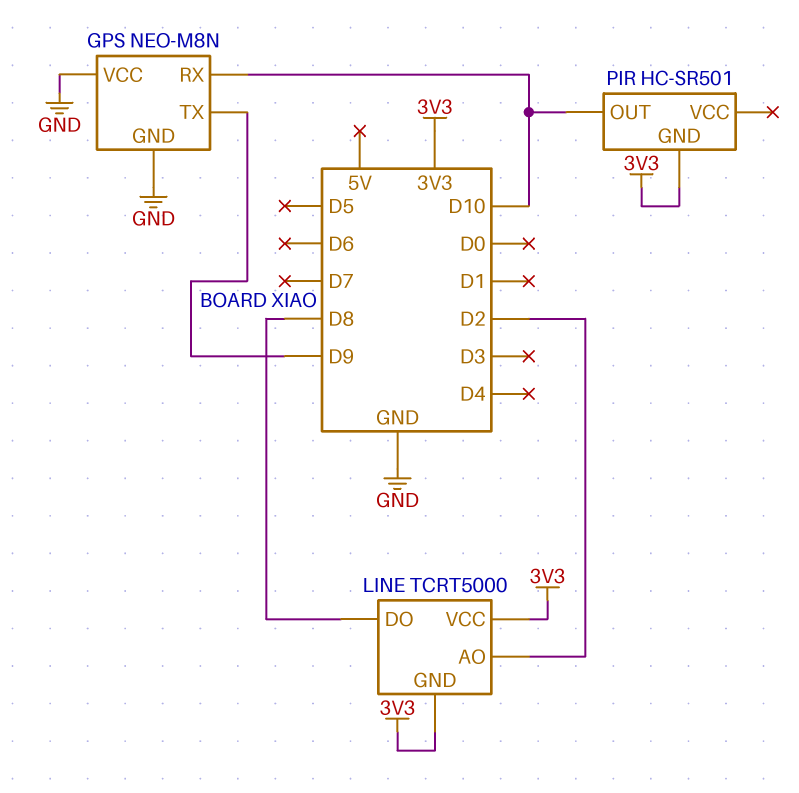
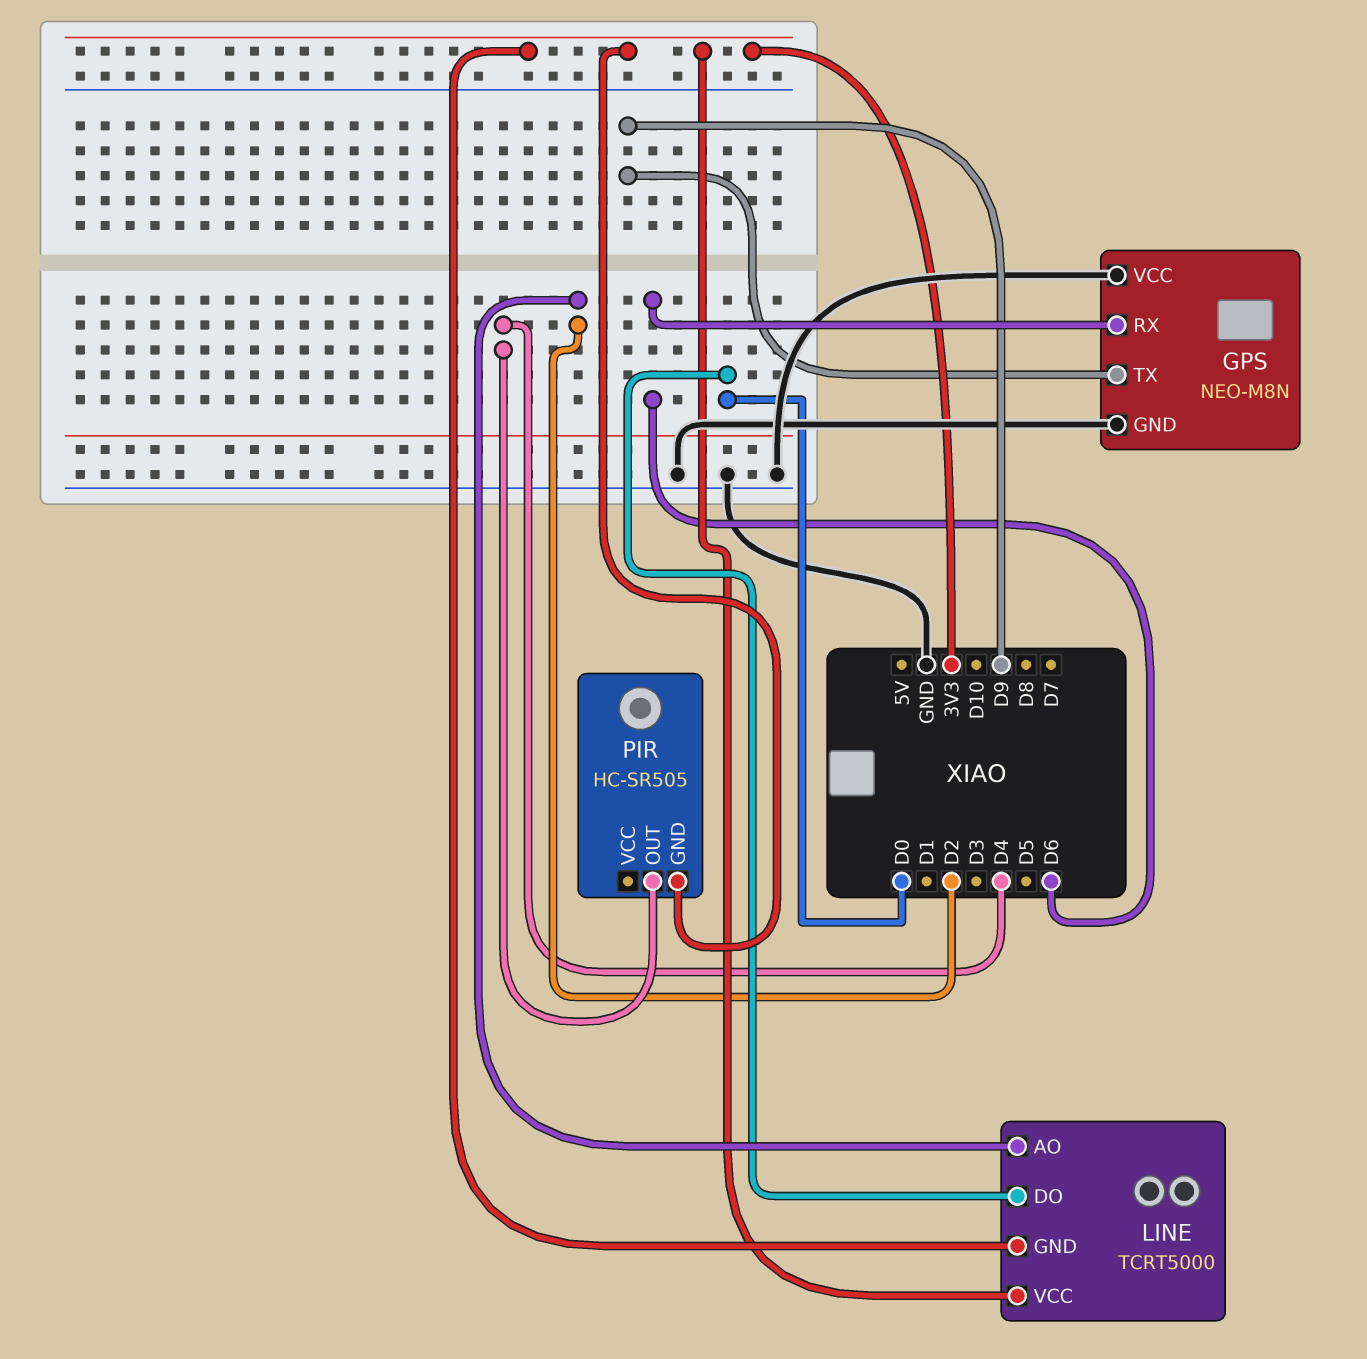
GPS pin RX: D10 -> D6
LINE pin DO: D8 -> D0
PIR: HC-SR501 -> HC-SR505
PIR pin OUT: D10 -> D4

